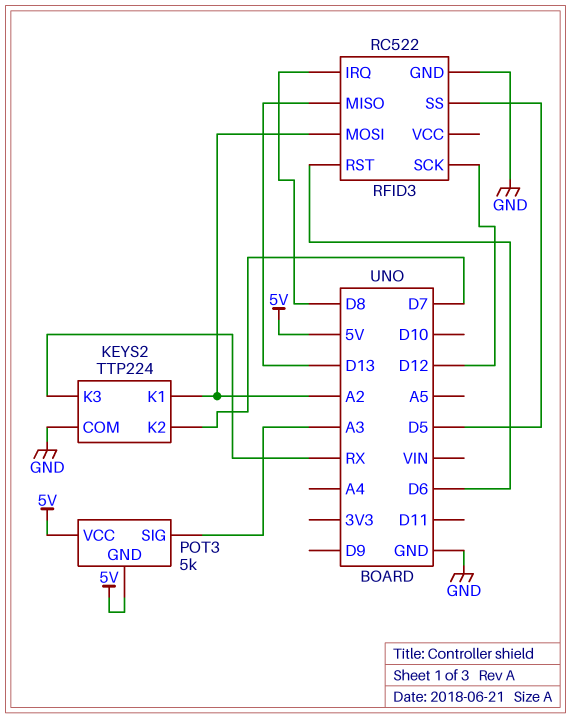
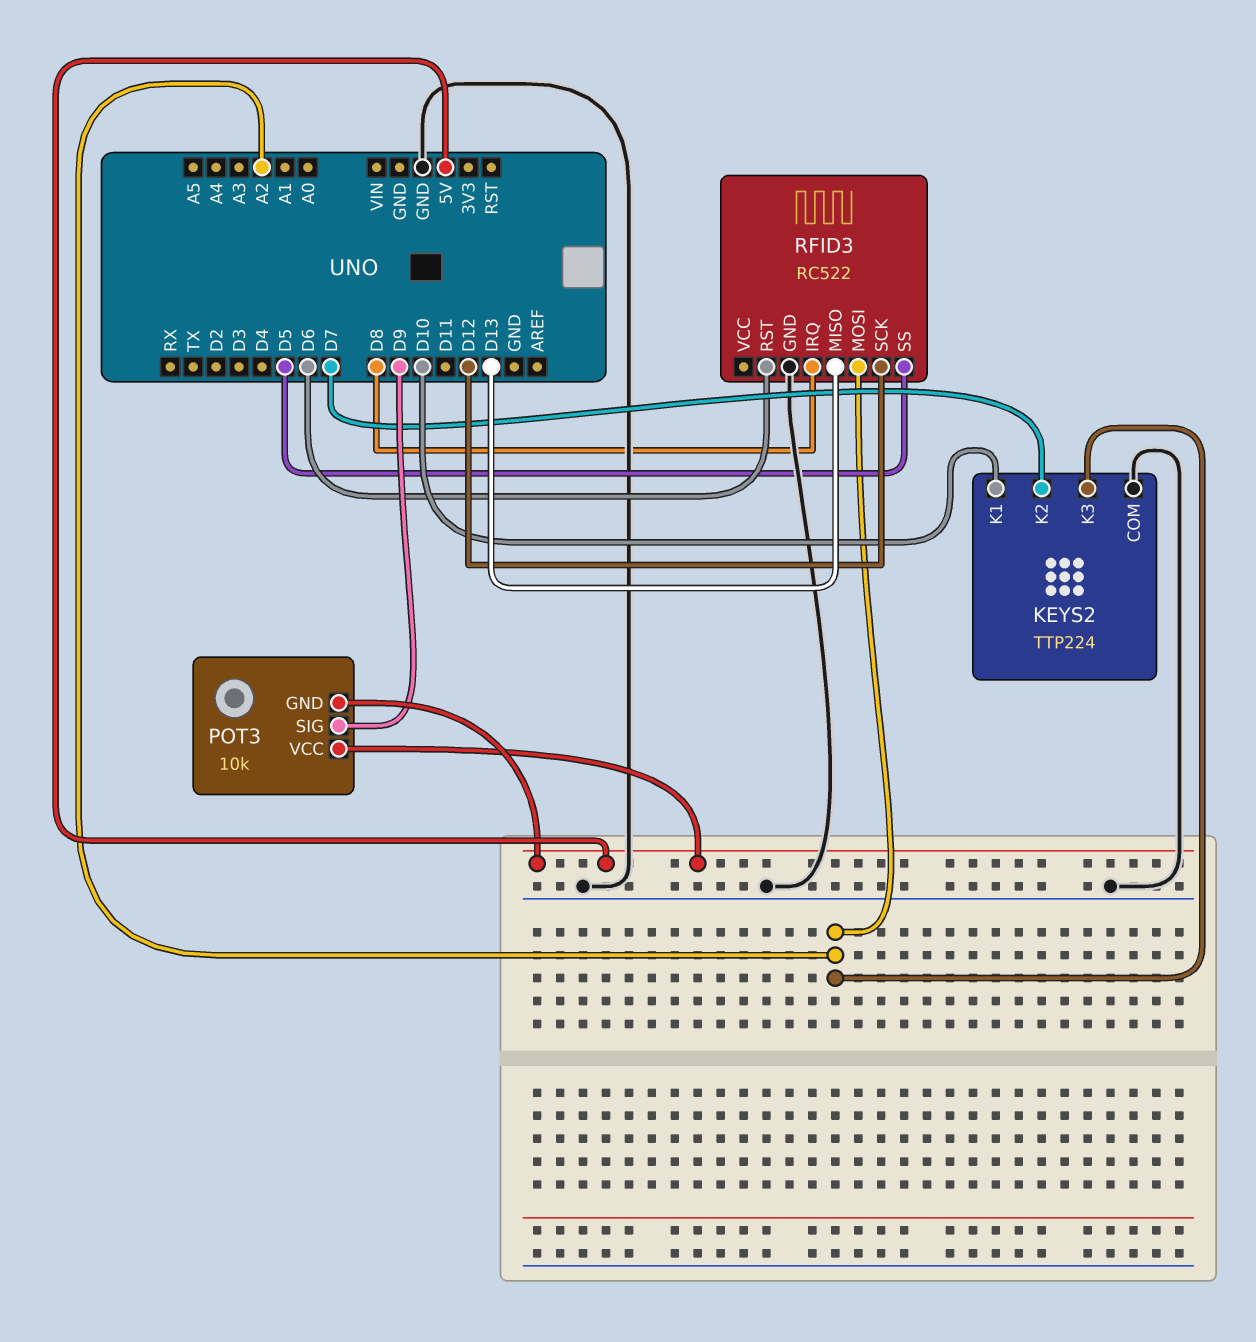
KEYS2 pin K1: A2 -> D10
KEYS2 pin K3: RX -> A2
POT3: 5k -> 10k
POT3 pin SIG: A3 -> D9

